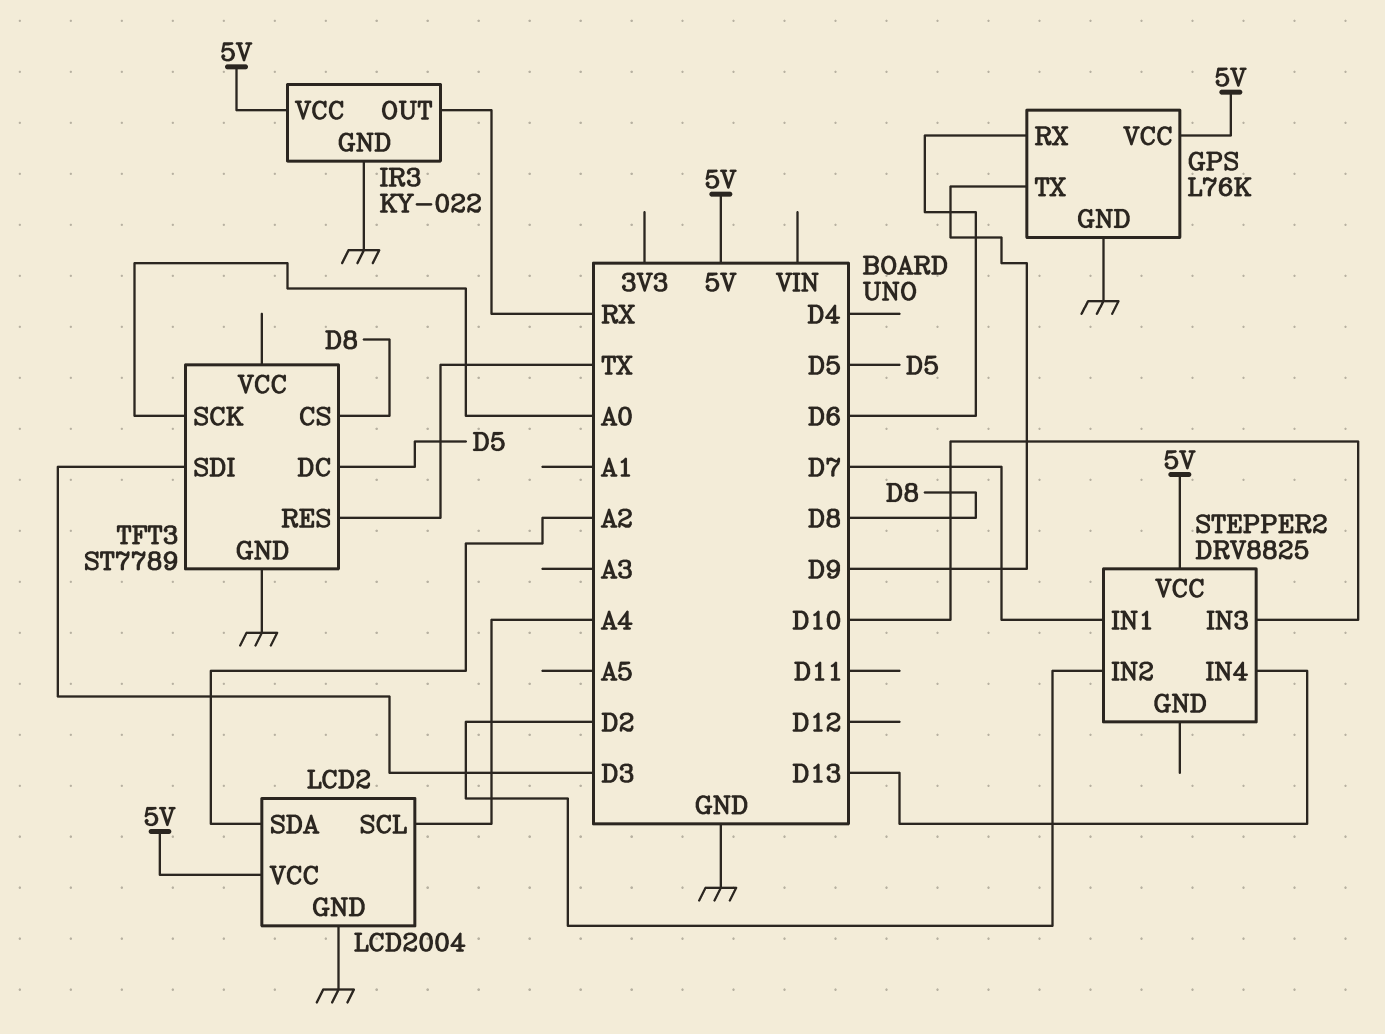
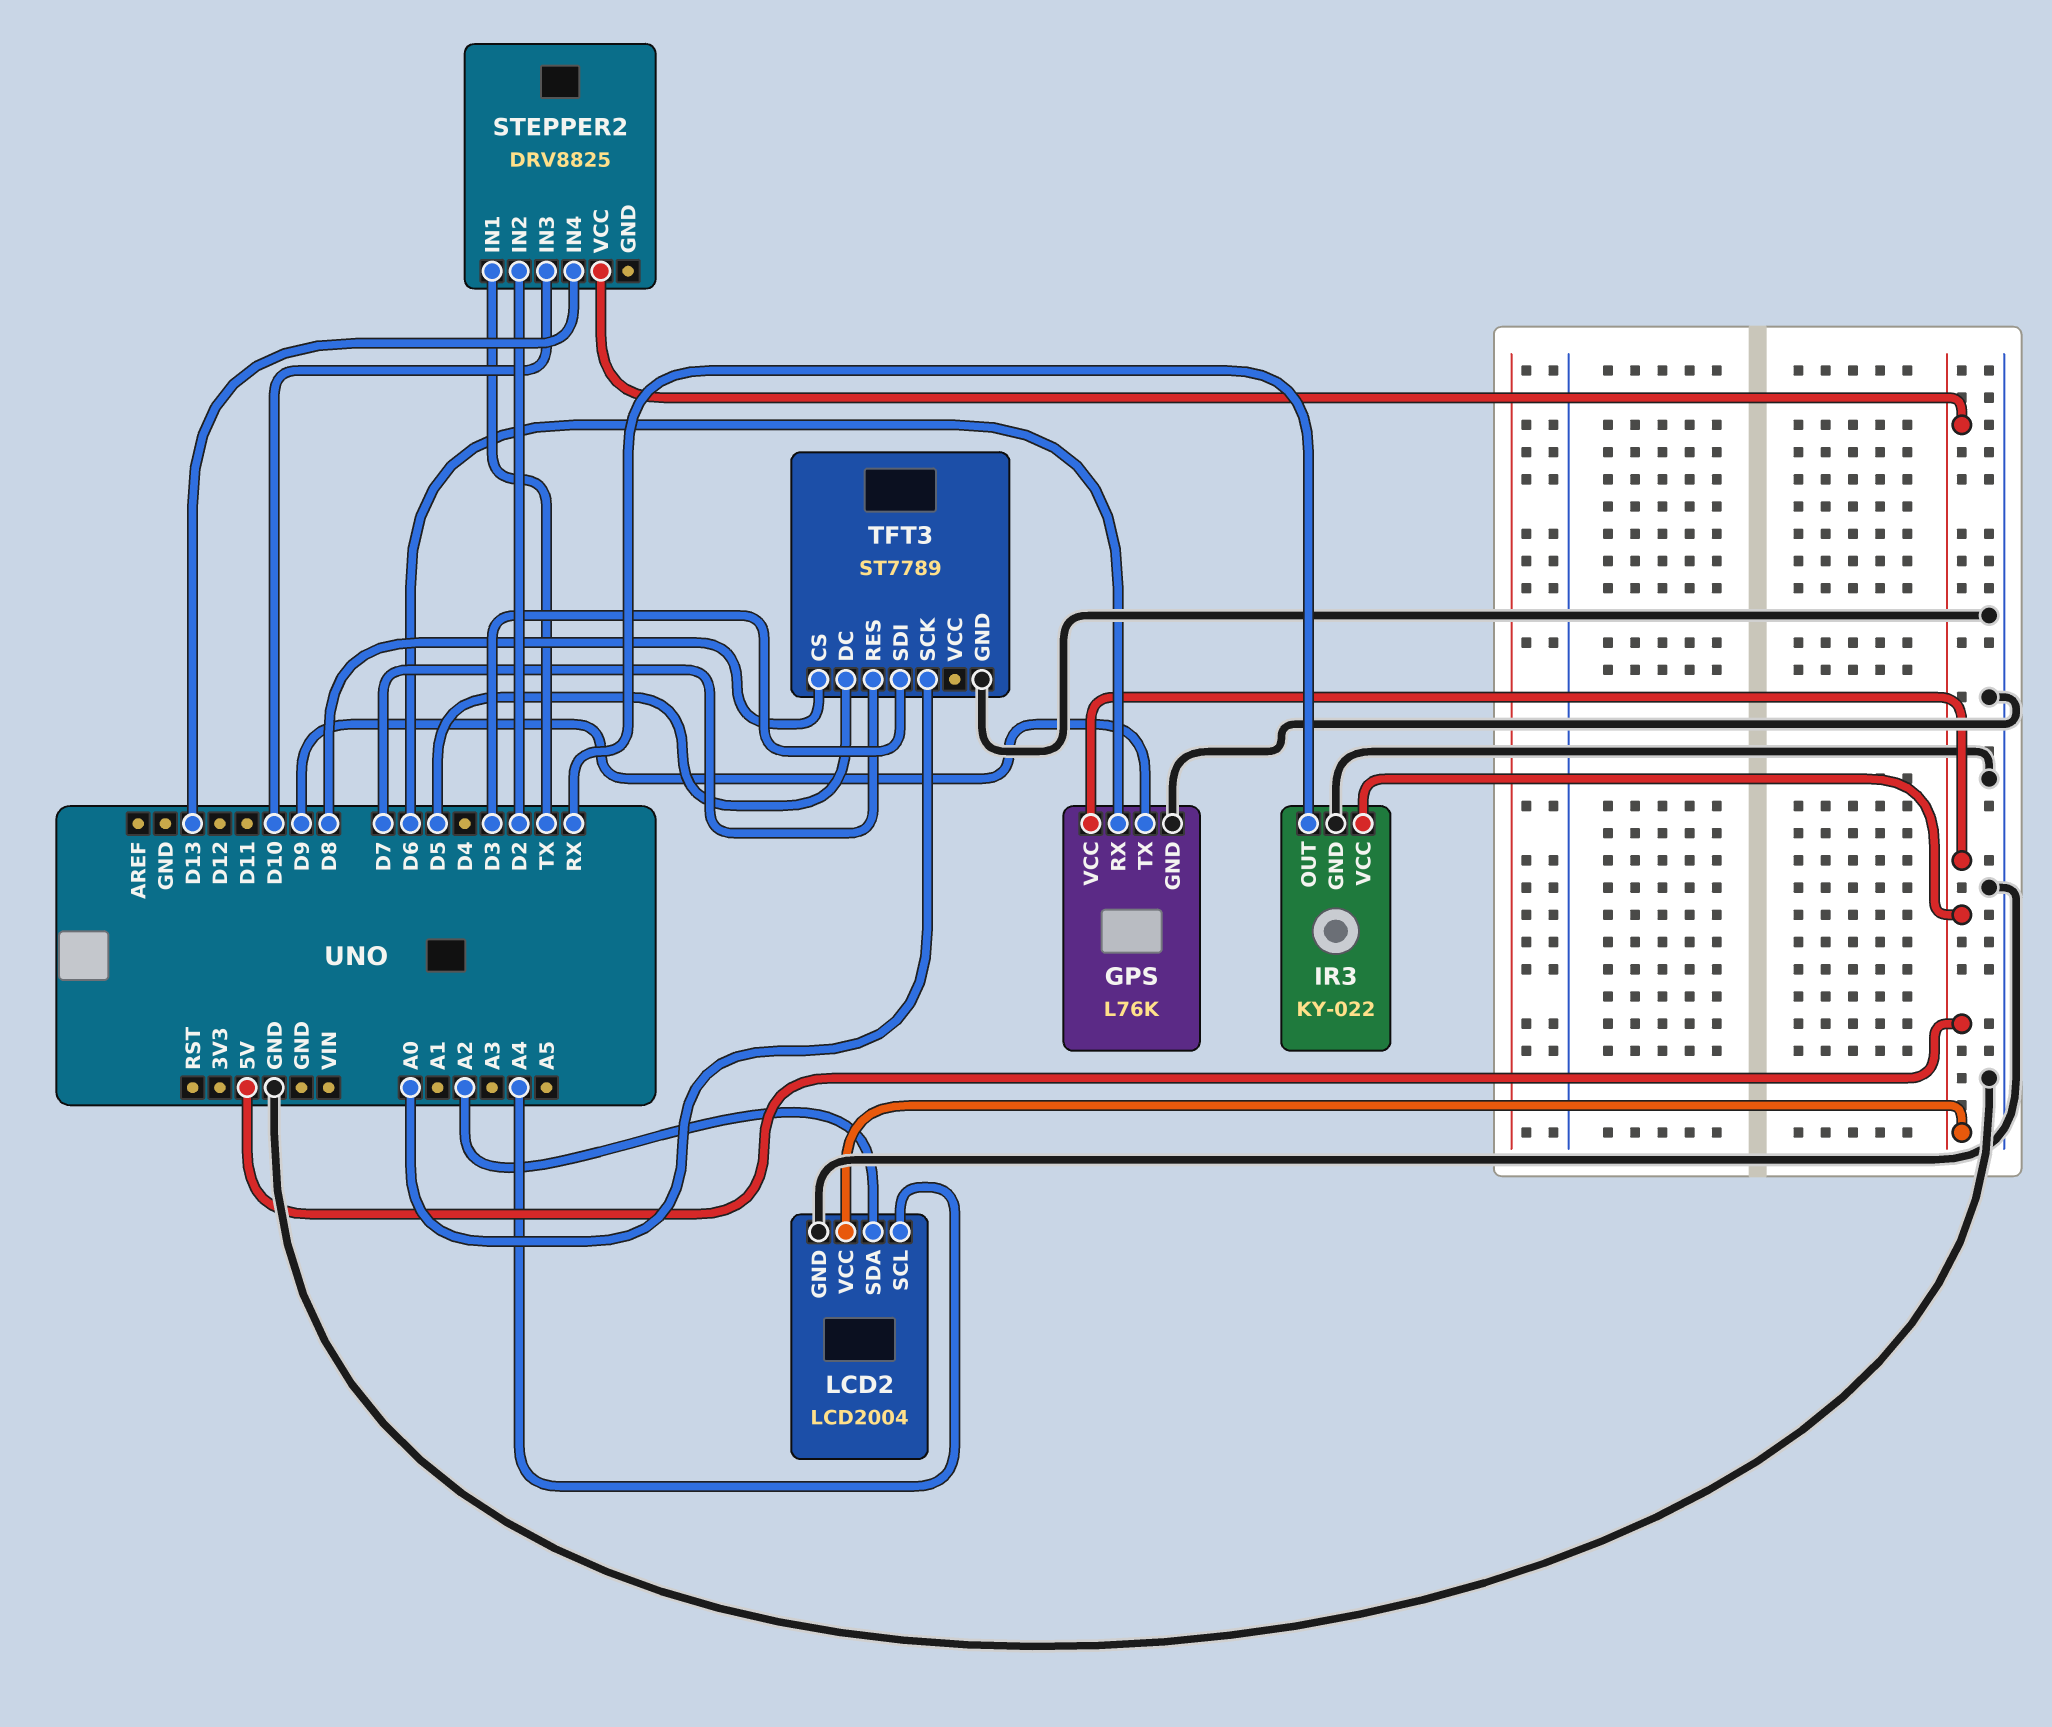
STEPPER2 pin IN1: D7 -> TX
TFT3 pin RES: TX -> D7

